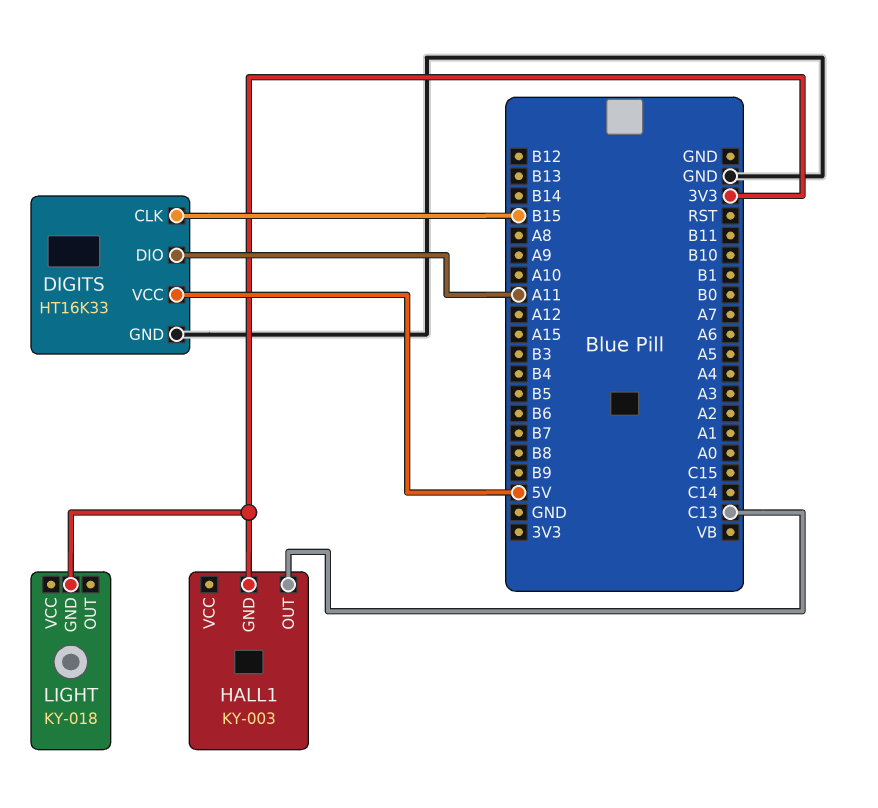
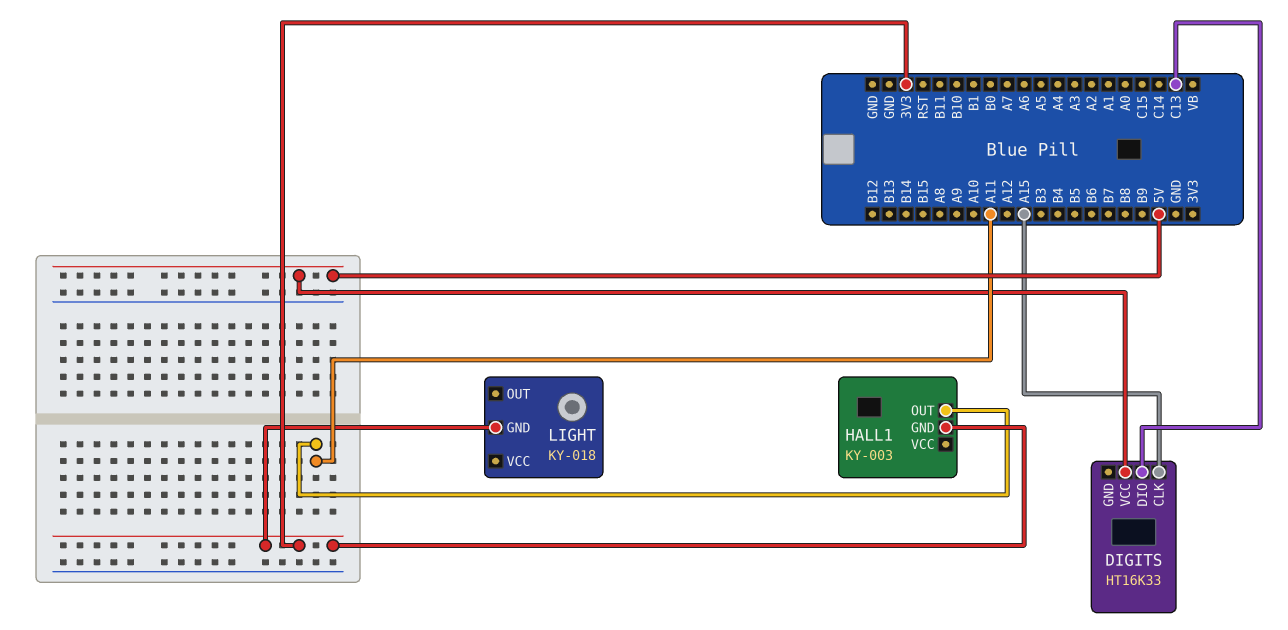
DIGITS pin CLK: B15 -> A15
DIGITS pin DIO: A11 -> C13
DIGITS pin GND: GND -> none
HALL1 pin OUT: C13 -> A11

